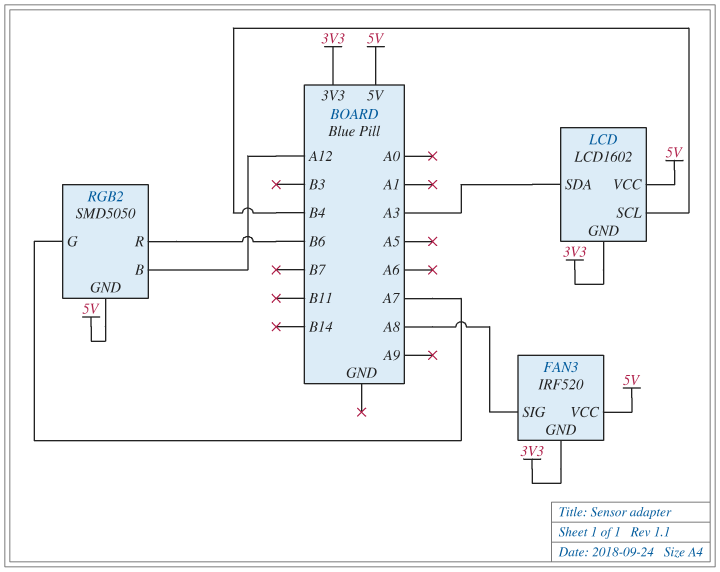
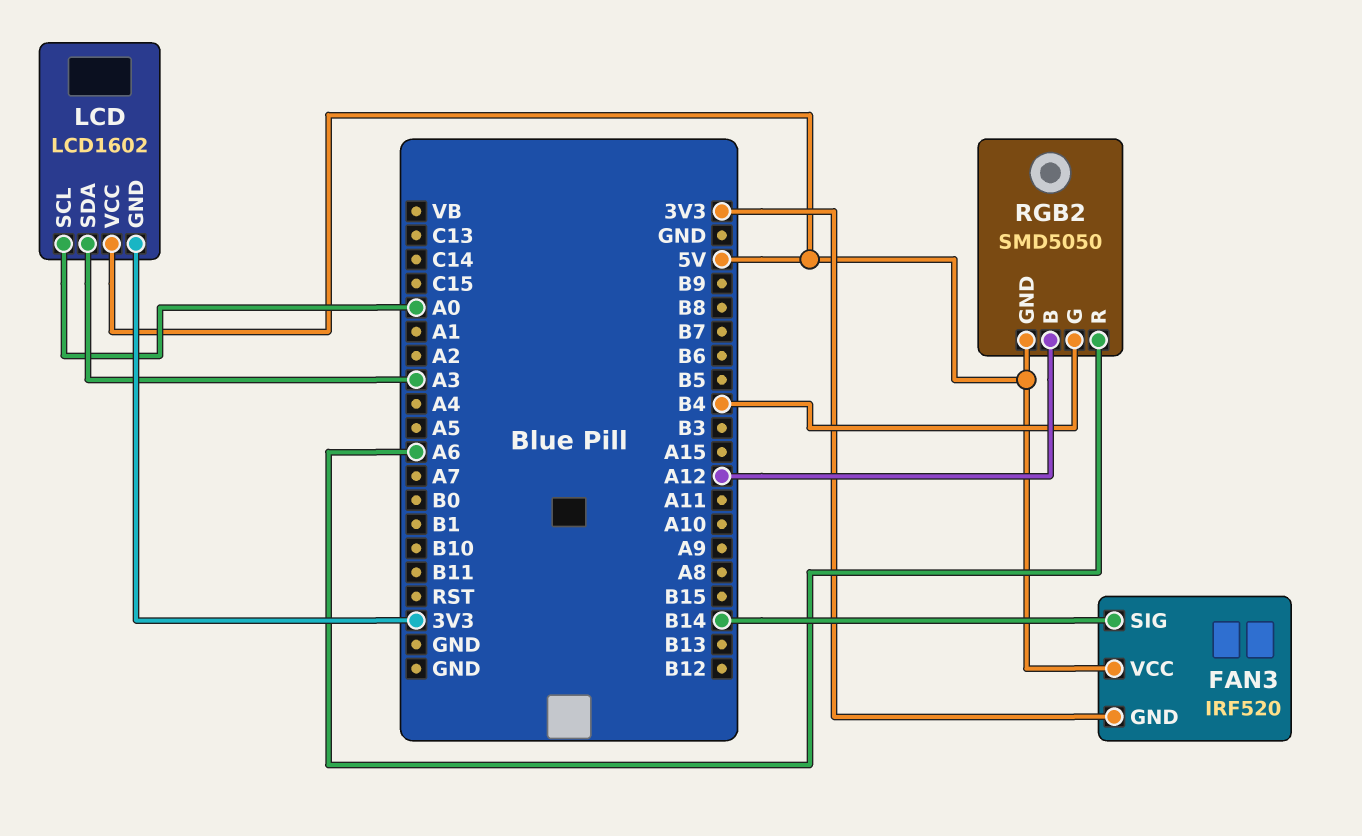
FAN3 pin SIG: A8 -> B14
LCD pin SCL: B4 -> A0
RGB2 pin G: A7 -> B4
RGB2 pin R: B6 -> A6

